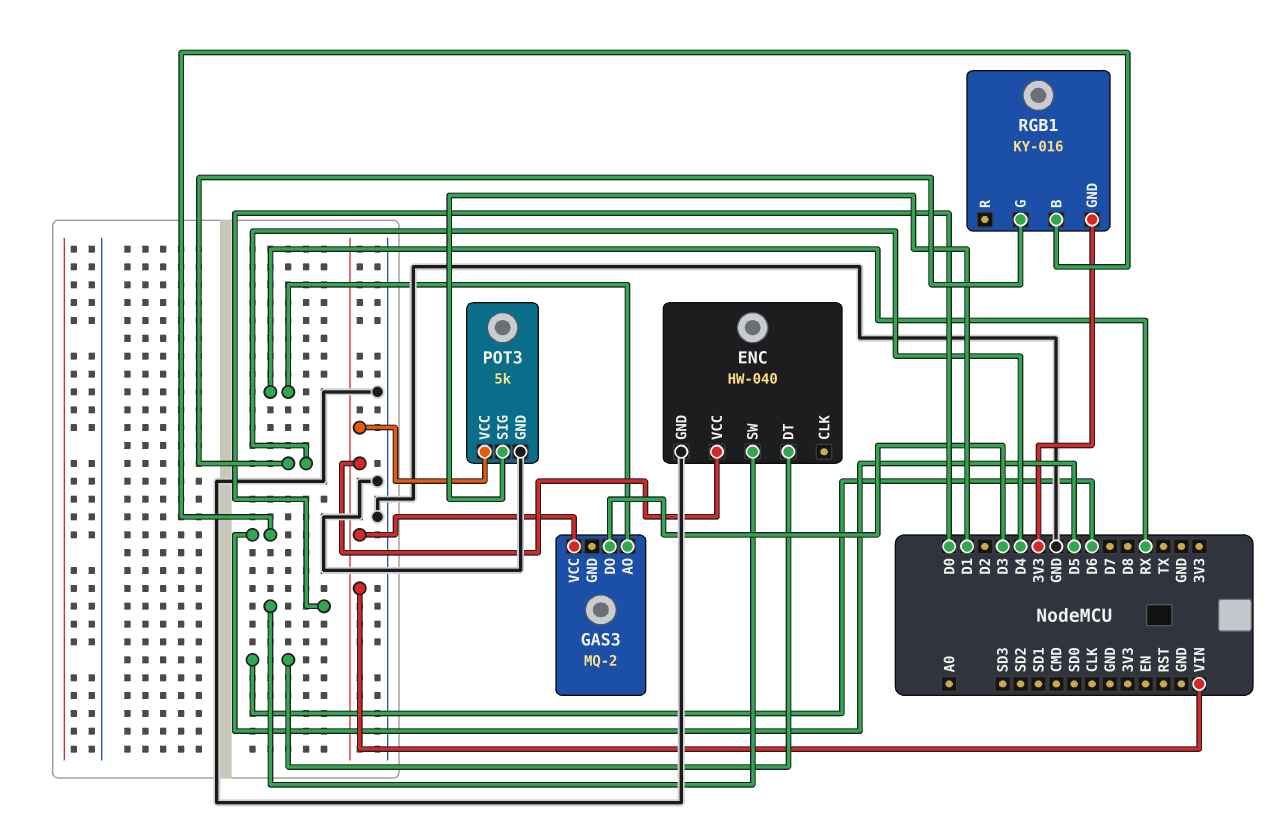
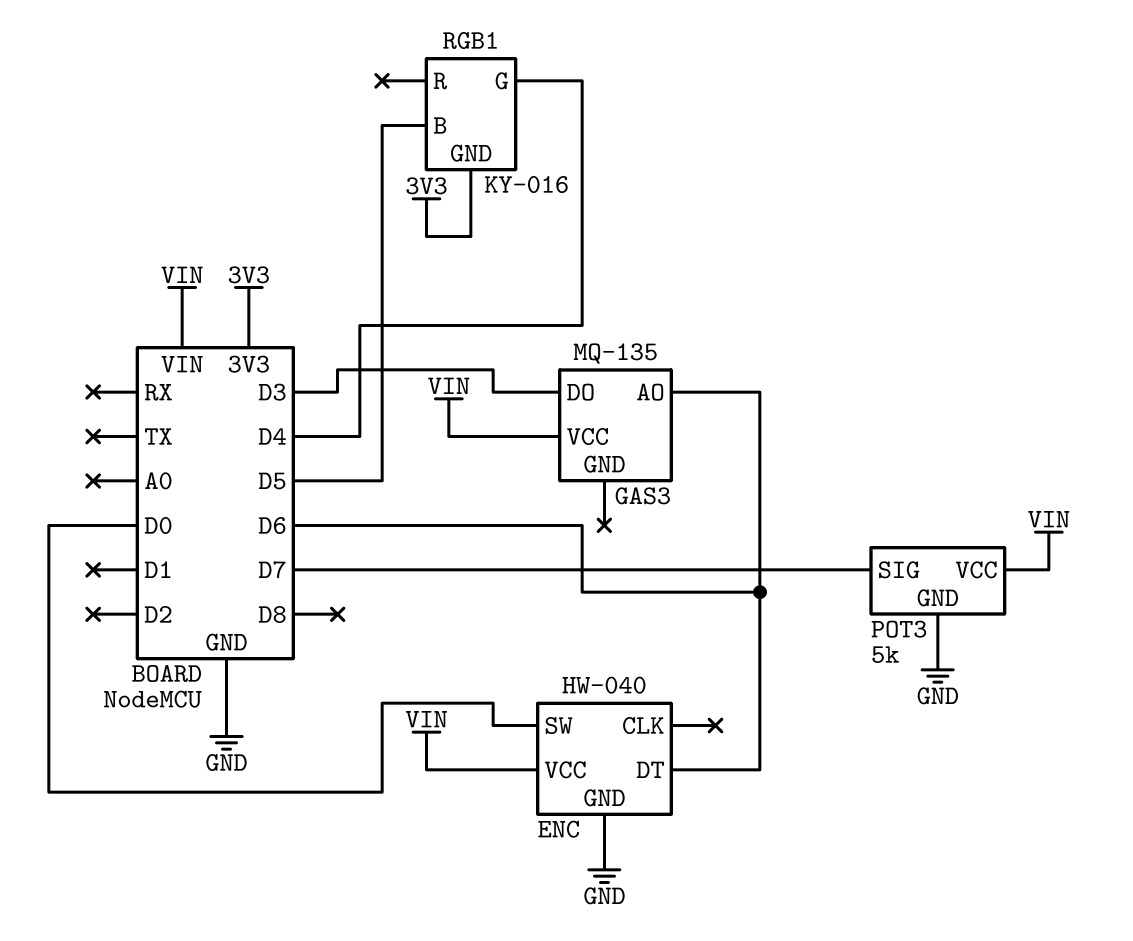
GAS3: MQ-2 -> MQ-135
GAS3 pin AO: RX -> D6
POT3 pin SIG: D1 -> D7

